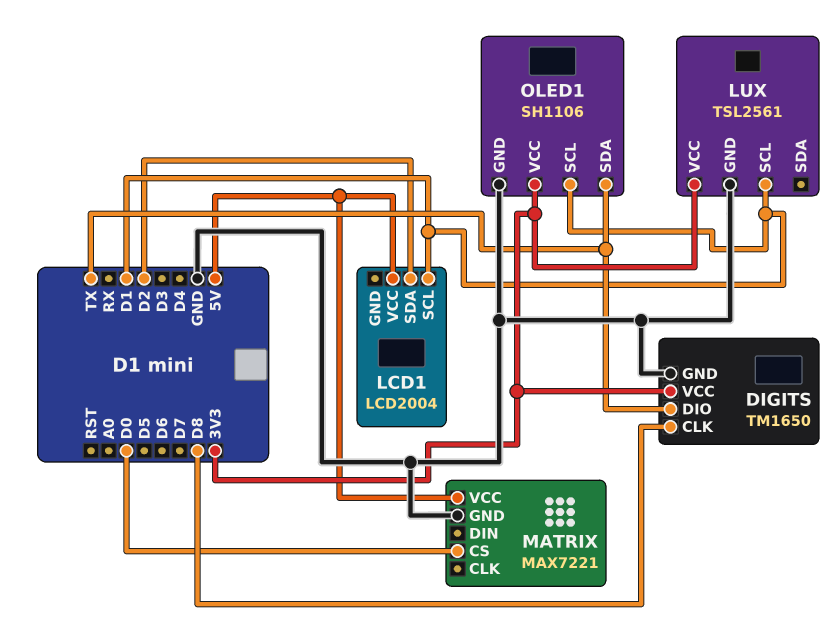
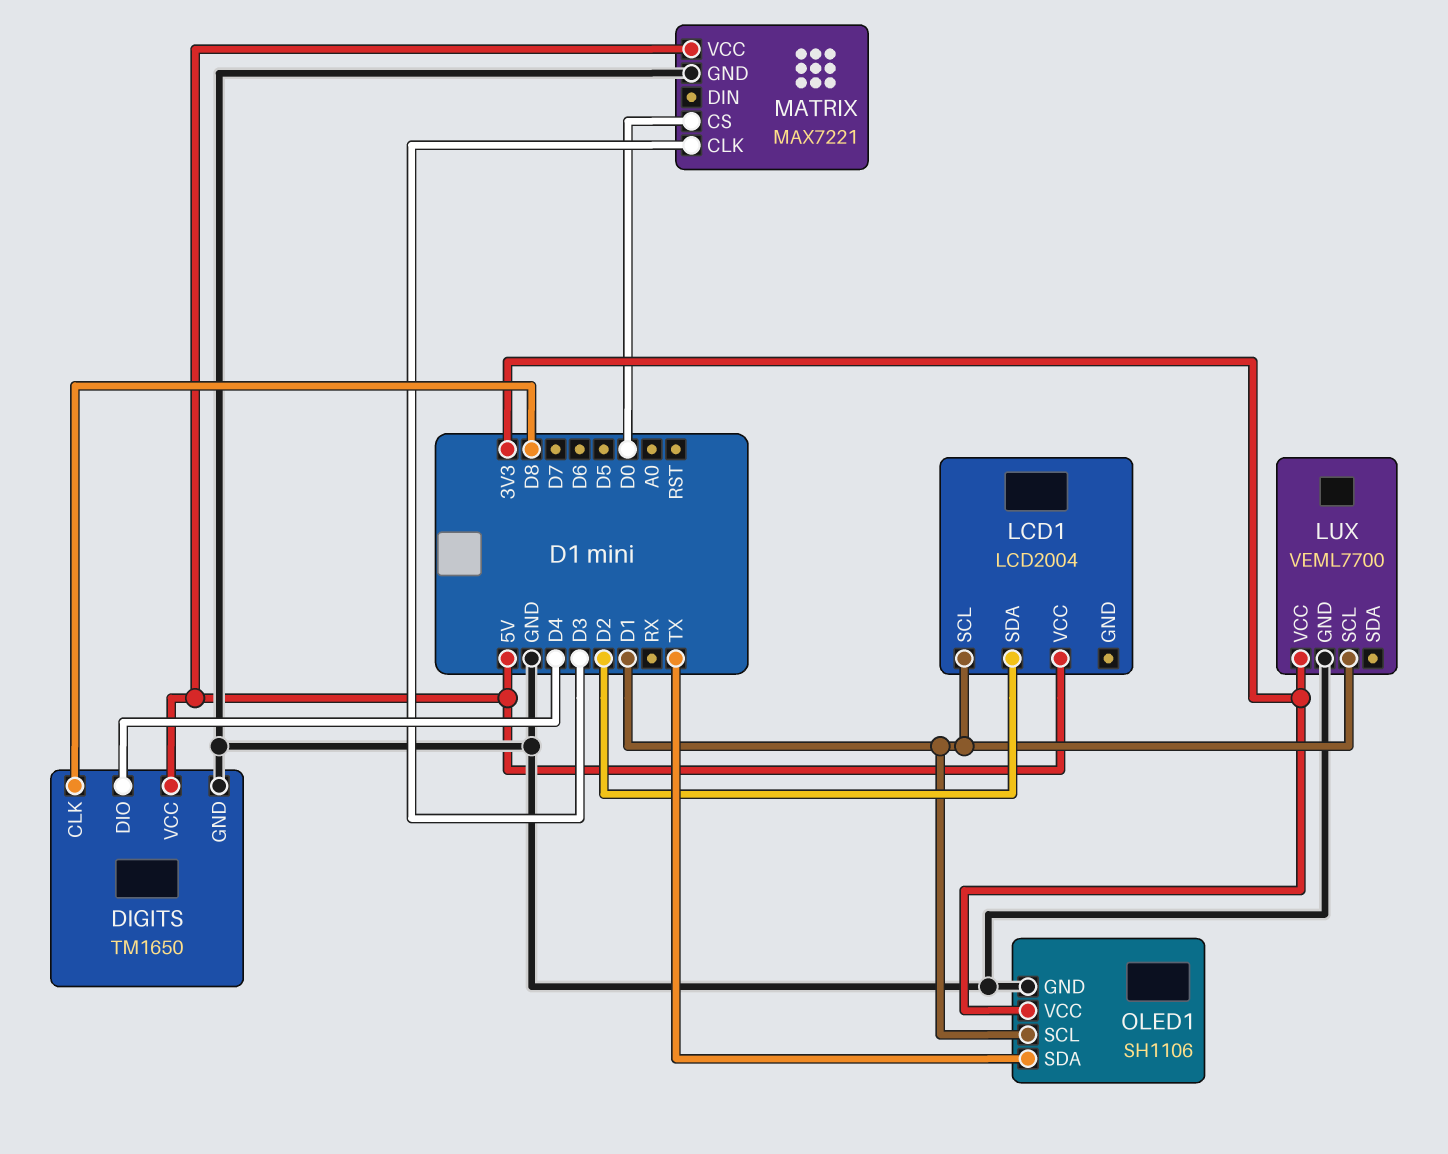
DIGITS pin DIO: TX -> D4
DIGITS pin VCC: 3V3 -> 5V
LUX: TSL2561 -> VEML7700
MATRIX pin CLK: none -> D3

